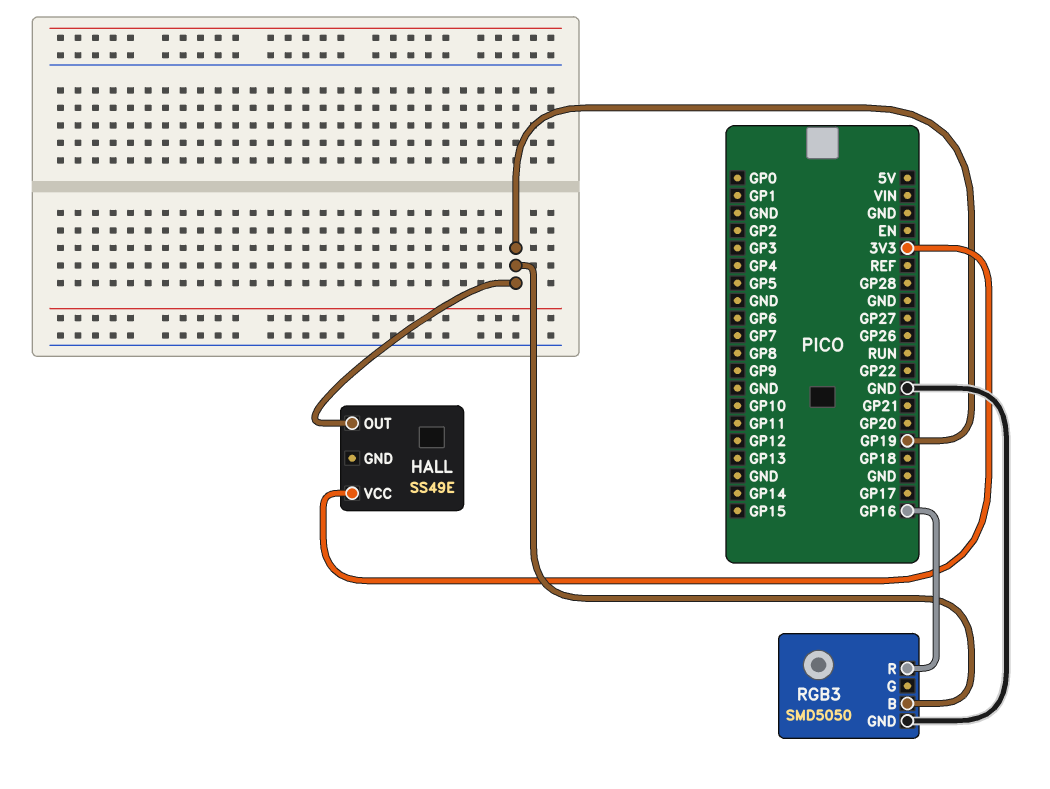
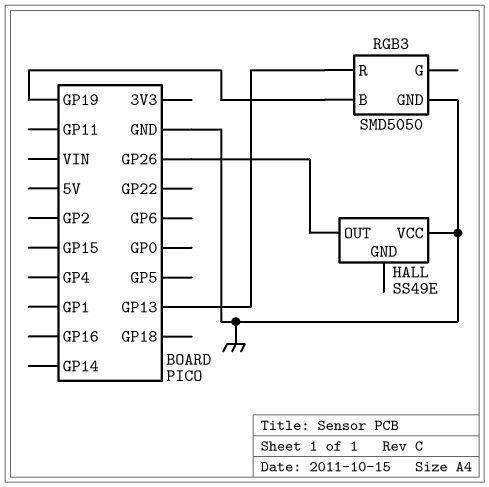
HALL pin OUT: GP19 -> GP26
HALL pin VCC: 3V3 -> GND
RGB3 pin R: GP16 -> GP13

